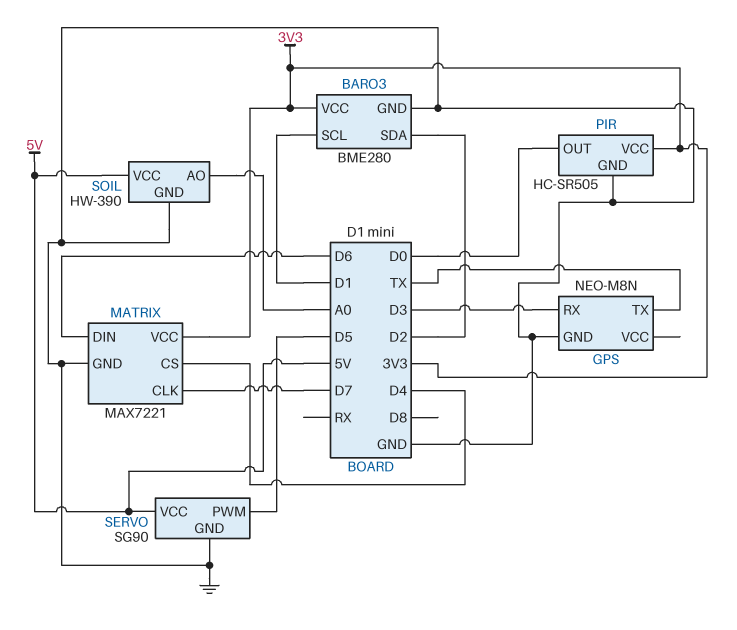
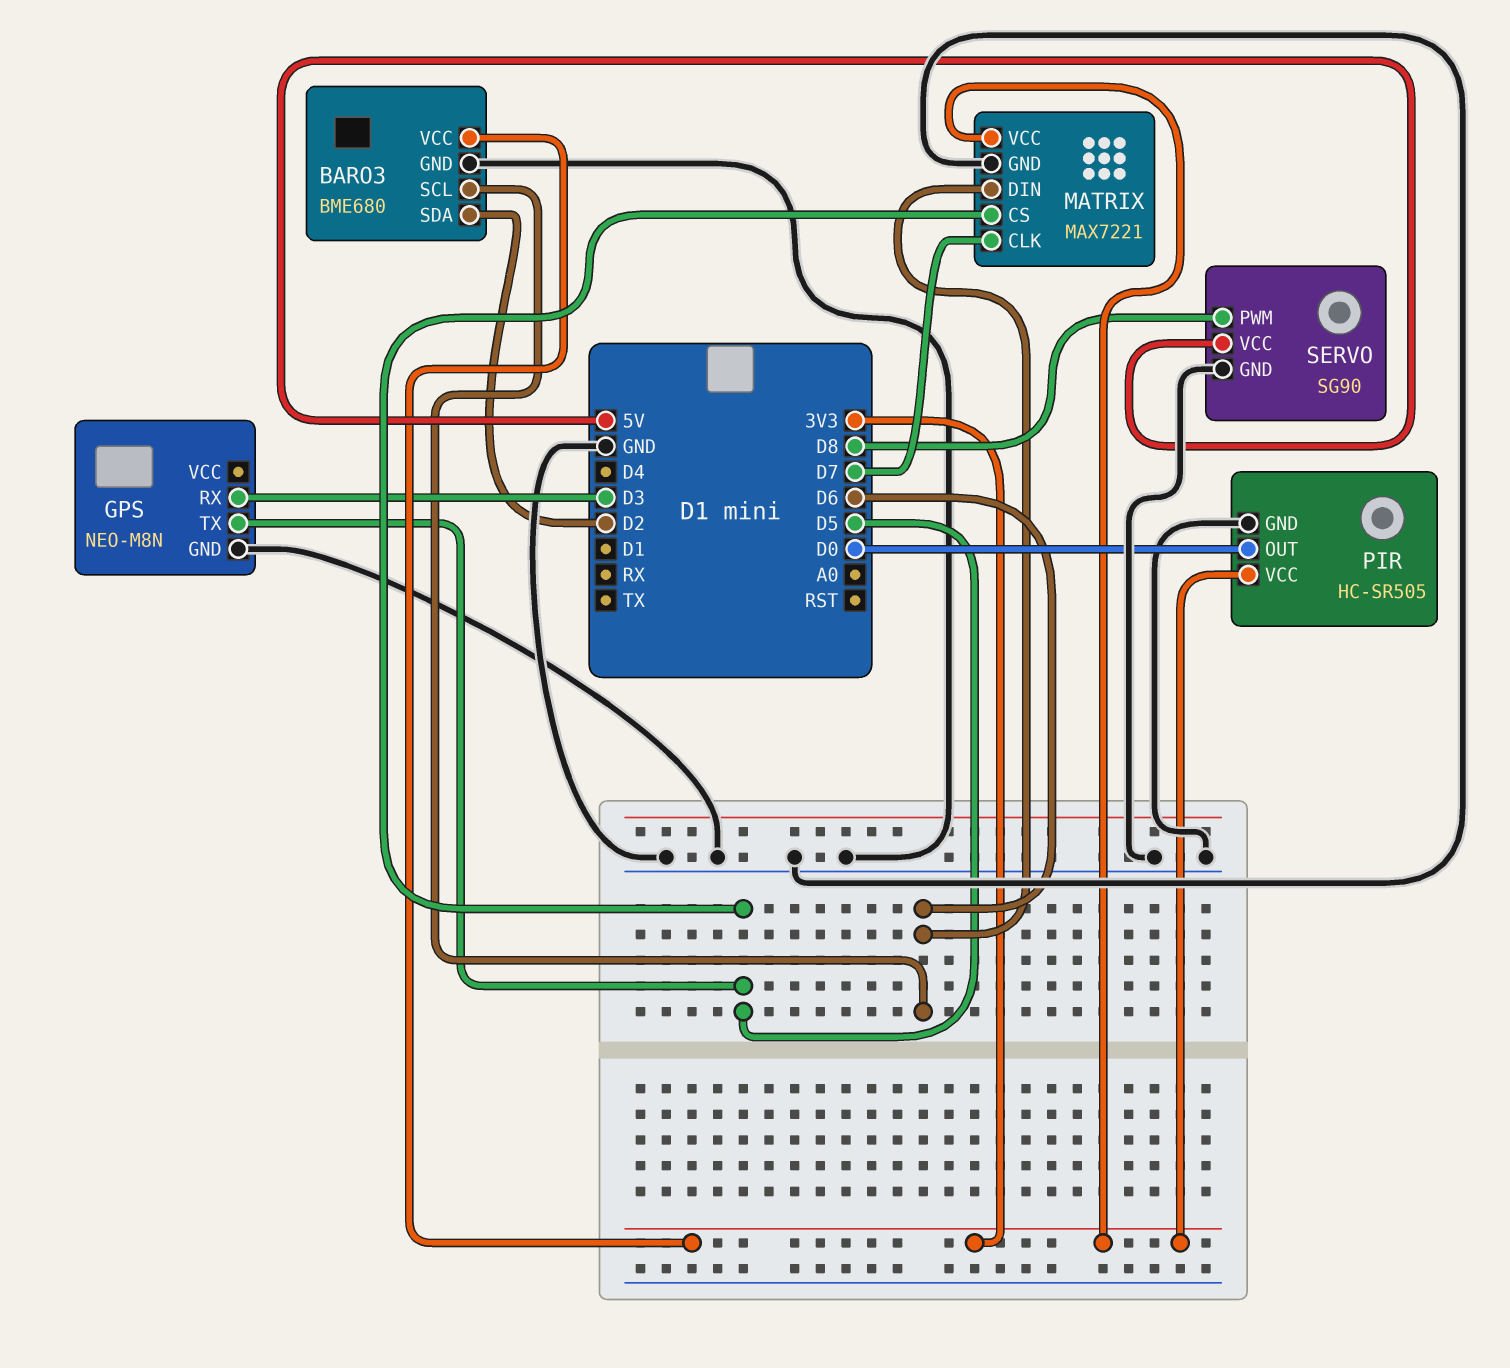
BARO3: BME280 -> BME680
BARO3 pin SCL: D1 -> D6
GPS pin TX: TX -> D5
MATRIX pin CS: D4 -> D5
SERVO pin PWM: D5 -> D8
SOIL: HW-390 -> none
SOIL pin AO: A0 -> none
SOIL pin GND: GND -> none
SOIL pin VCC: 5V -> none

